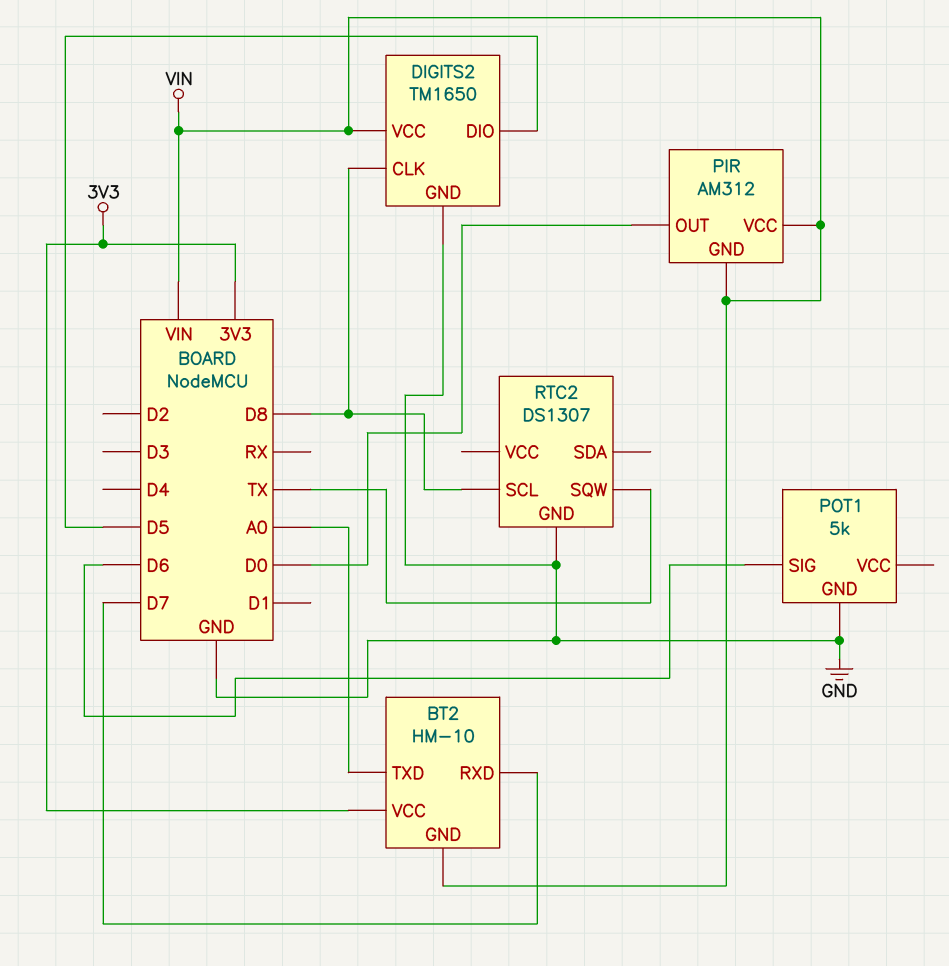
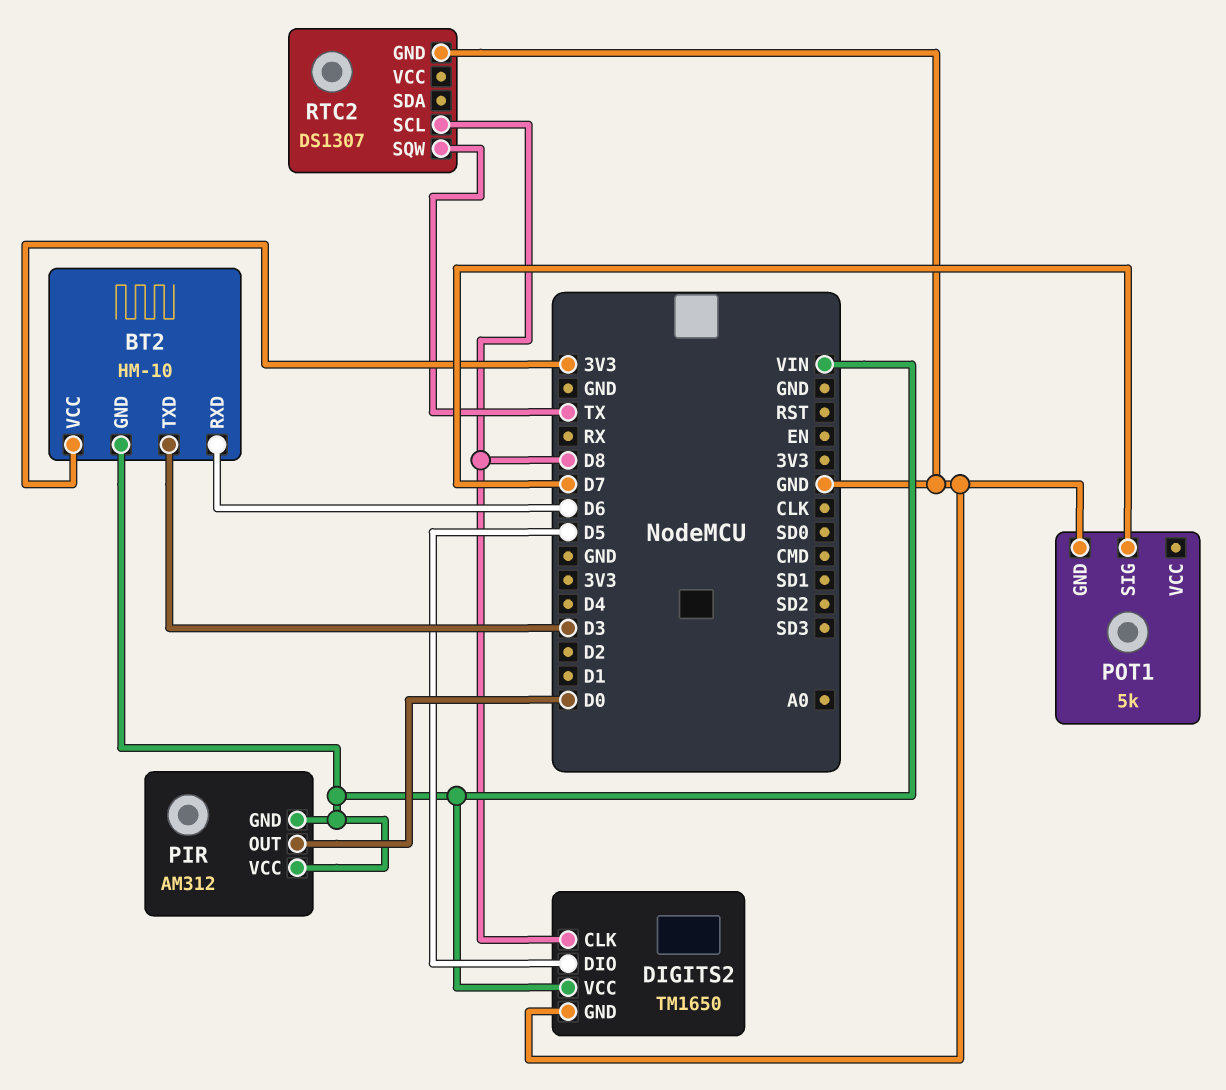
BT2 pin RXD: D7 -> D6
BT2 pin TXD: A0 -> D3
POT1 pin SIG: D6 -> D7

